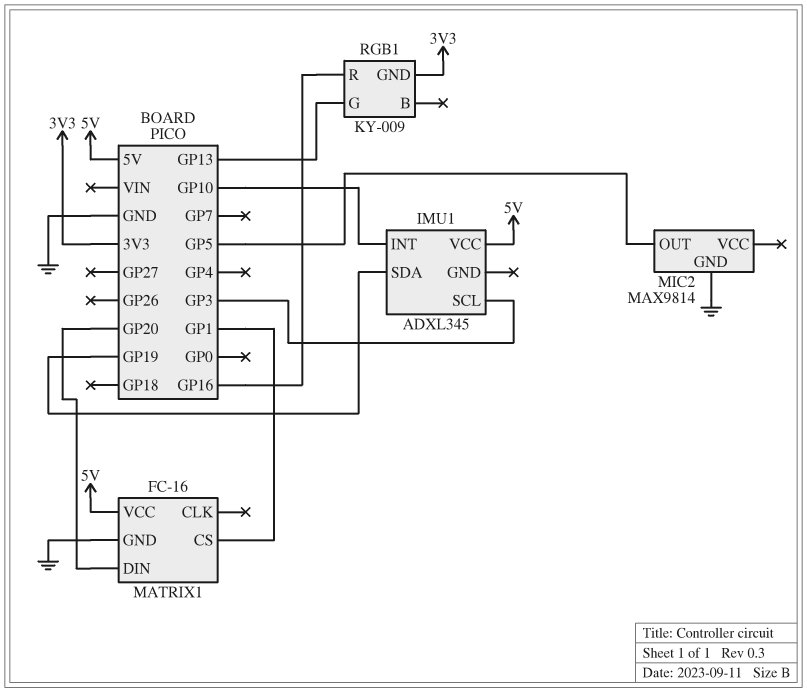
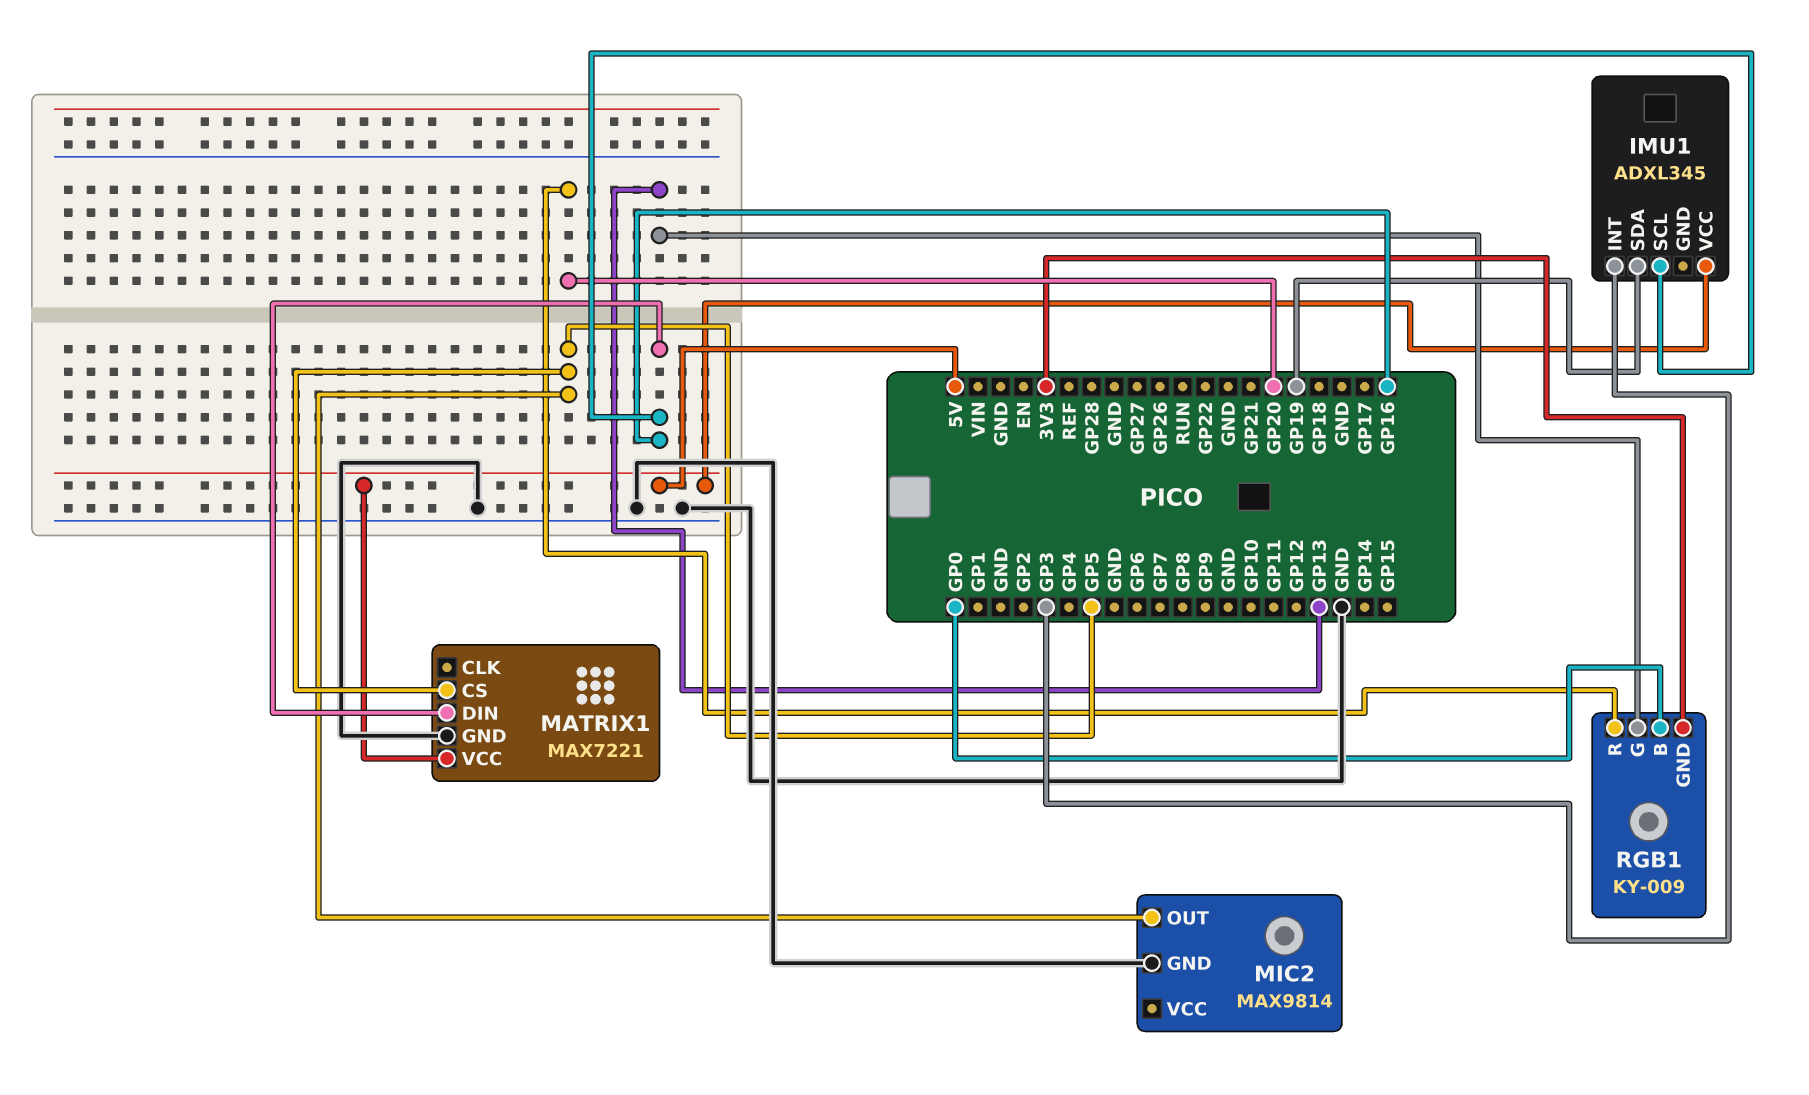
IMU1 pin INT: GP10 -> GP3
IMU1 pin SCL: GP3 -> GP16
MATRIX1: FC-16 -> MAX7221
MATRIX1 pin CS: GP1 -> GP5
MATRIX1 pin DIN: GP20 -> GP16
RGB1 pin B: none -> GP0
RGB1 pin R: GP16 -> GP20

